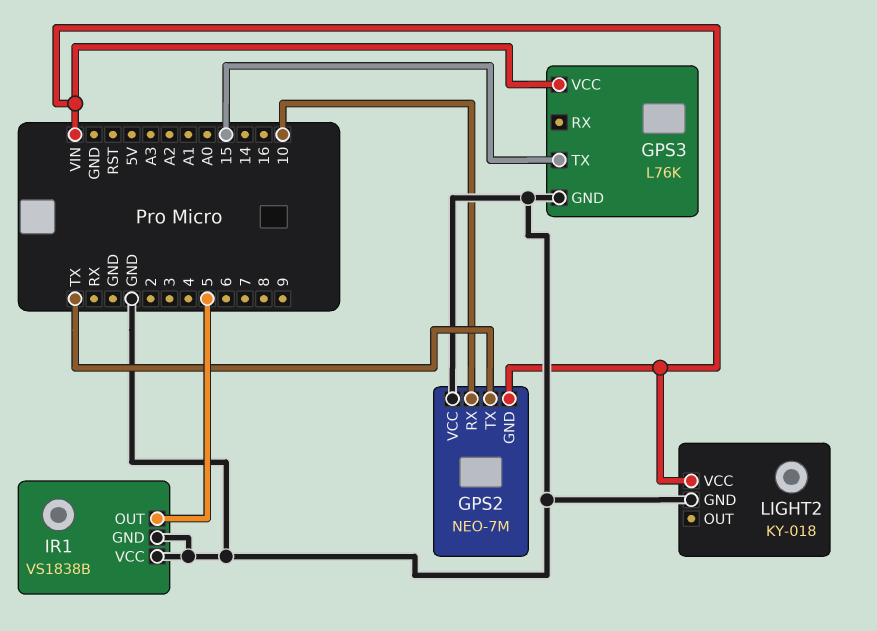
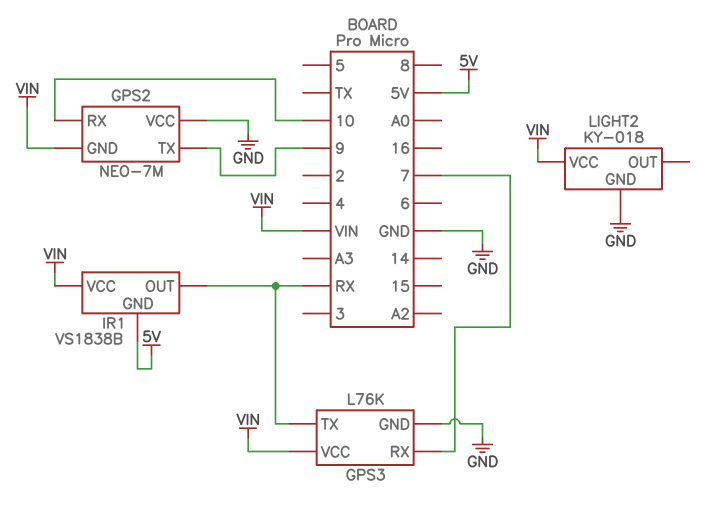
GPS2 pin TX: TX -> 9
GPS3 pin RX: none -> 7
GPS3 pin TX: 15 -> RX
IR1 pin GND: GND -> 5V
IR1 pin OUT: 5 -> RX
IR1 pin VCC: GND -> VIN

